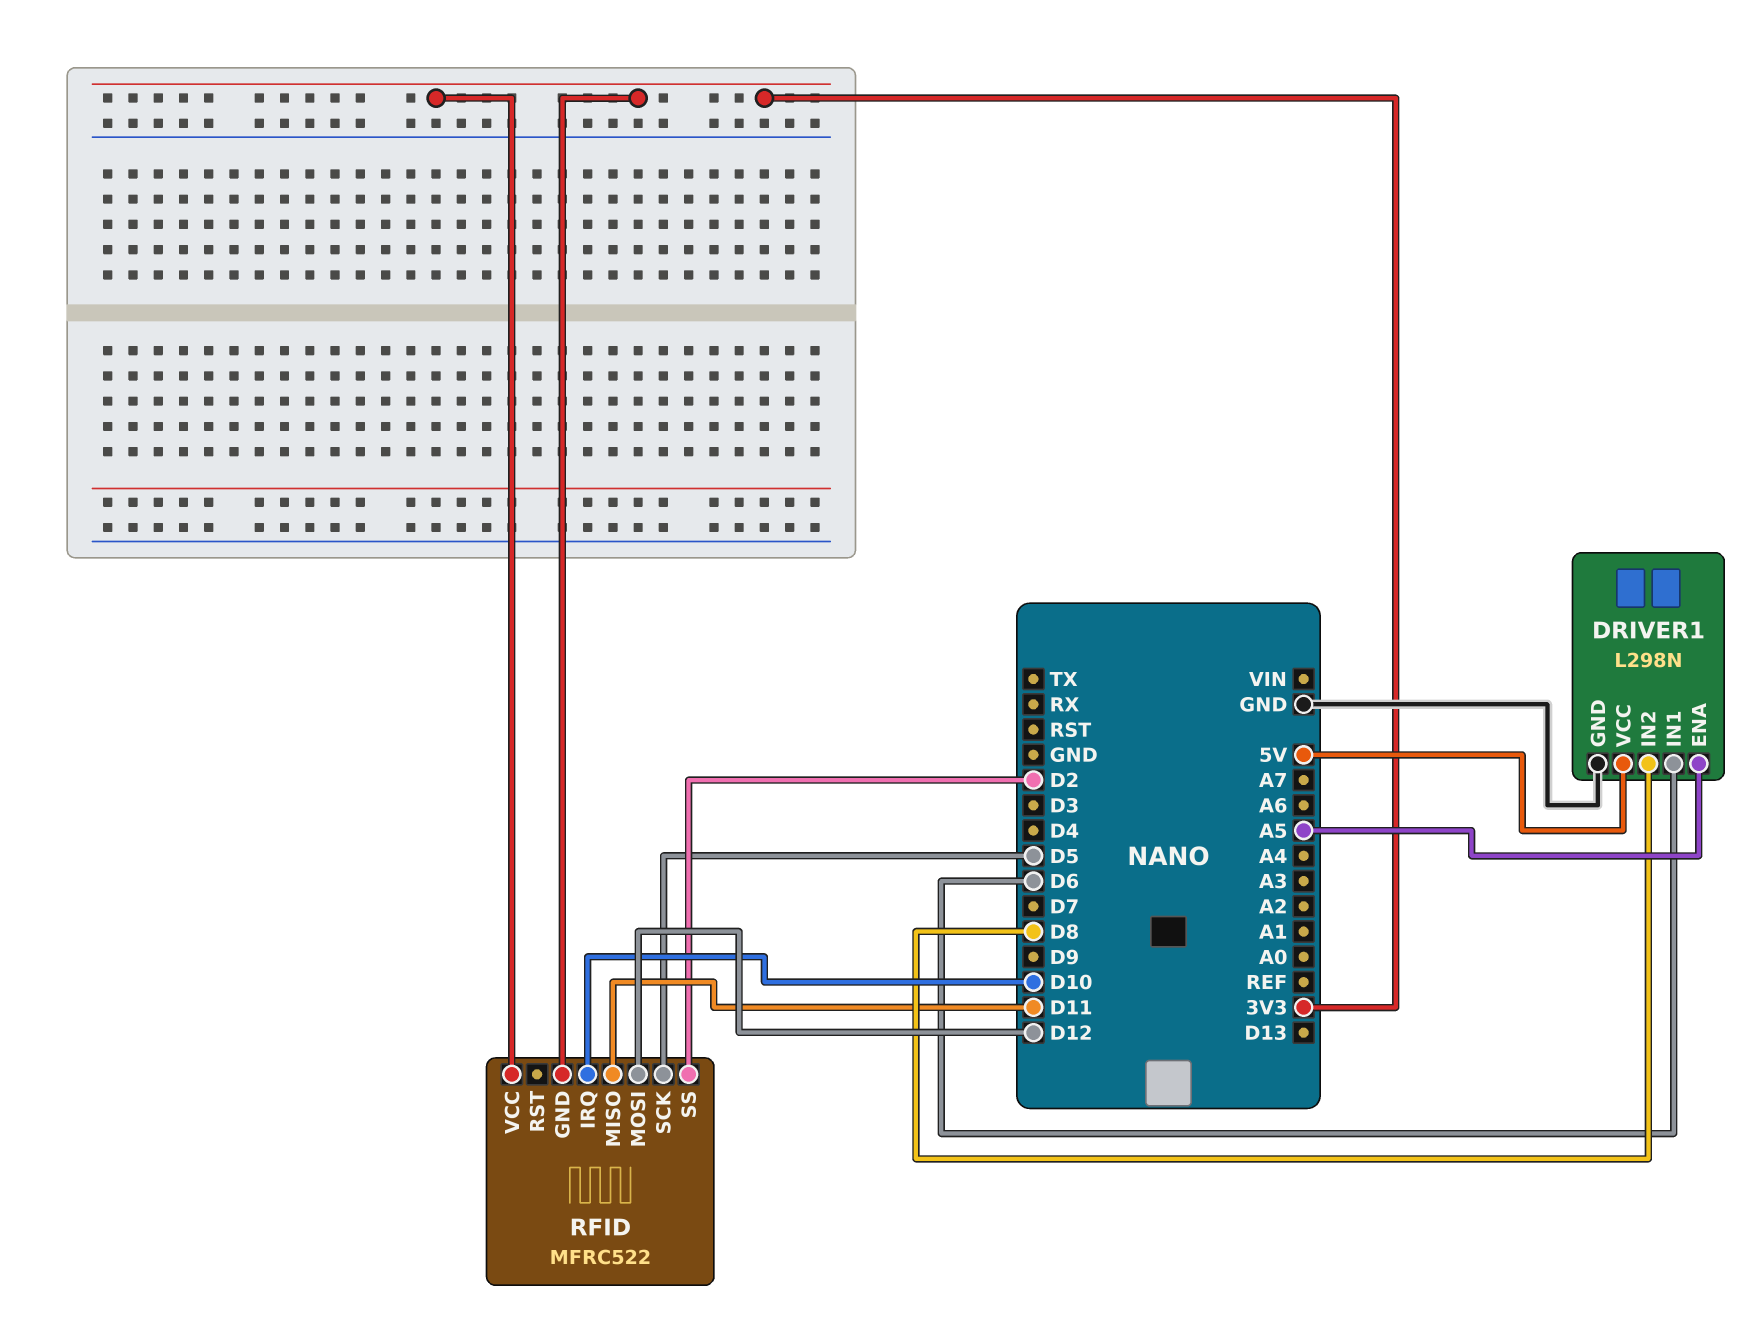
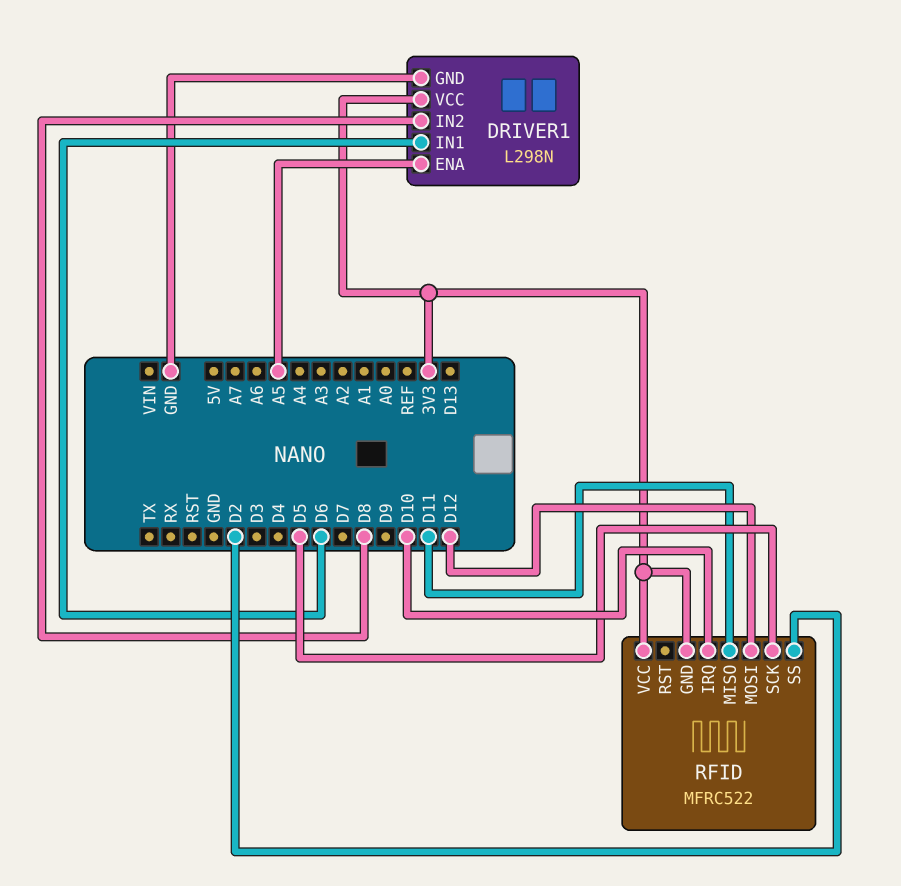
DRIVER1 pin VCC: 5V -> 3V3

